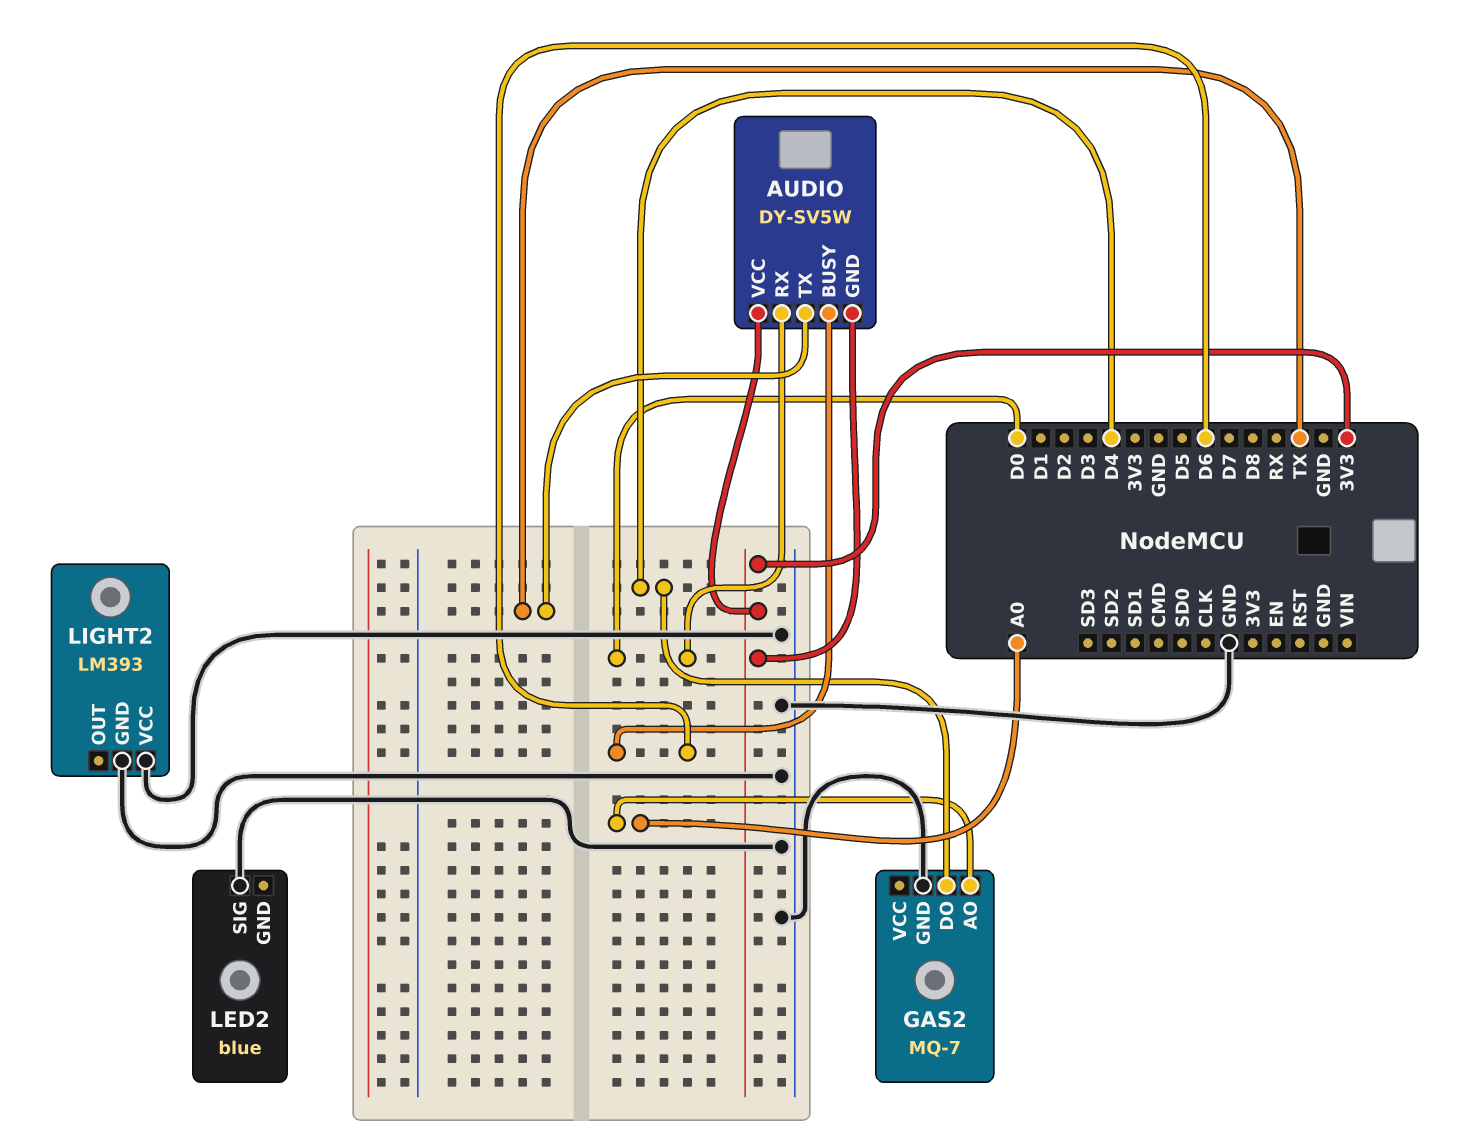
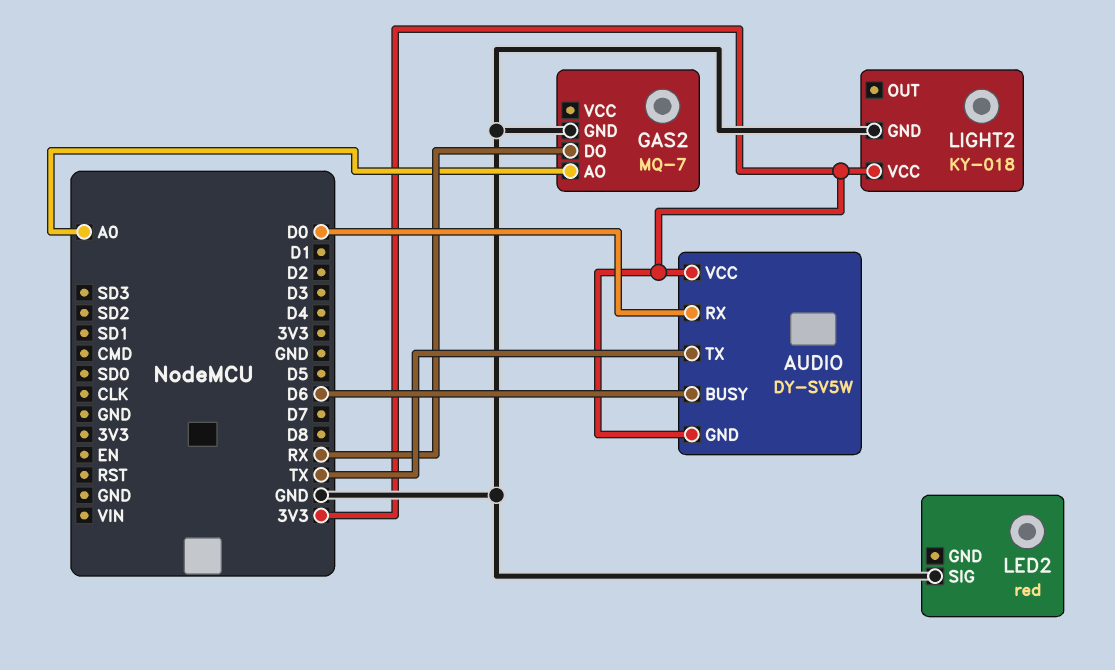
GAS2 pin DO: D4 -> RX
LED2: blue -> red
LIGHT2: LM393 -> KY-018
LIGHT2 pin VCC: GND -> 3V3

